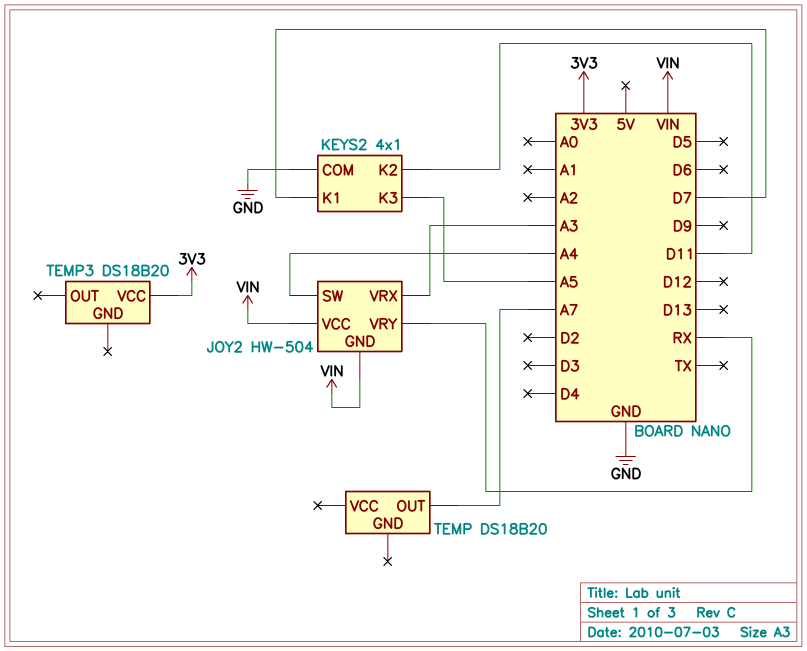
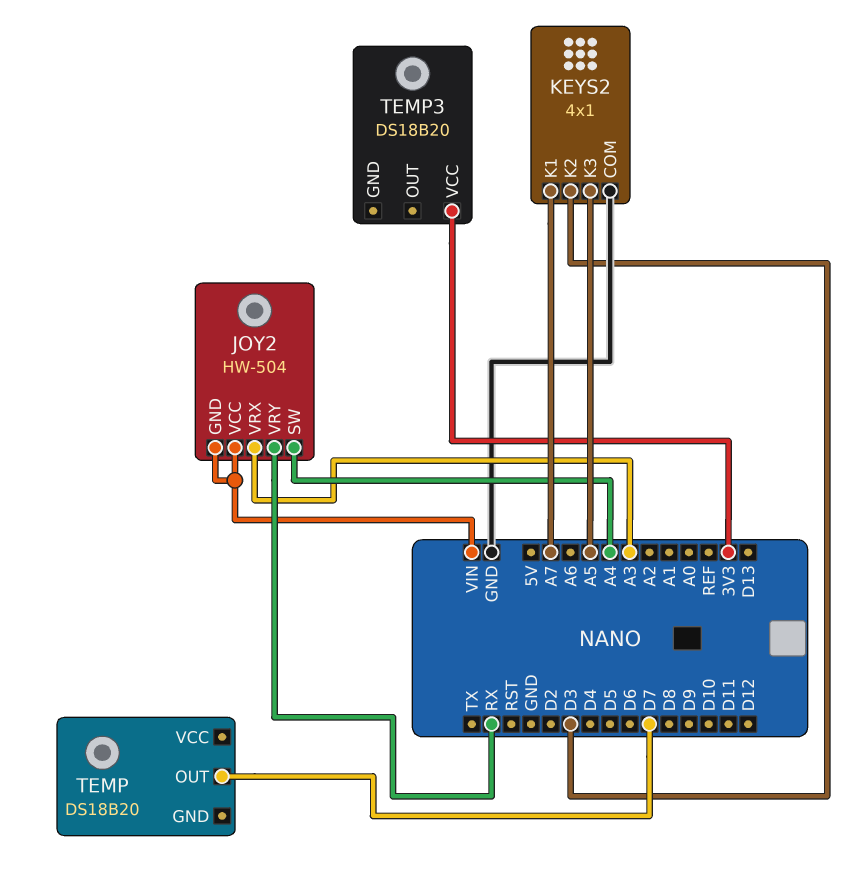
KEYS2 pin K1: D7 -> A7
KEYS2 pin K2: D11 -> D3
TEMP pin OUT: A7 -> D7

